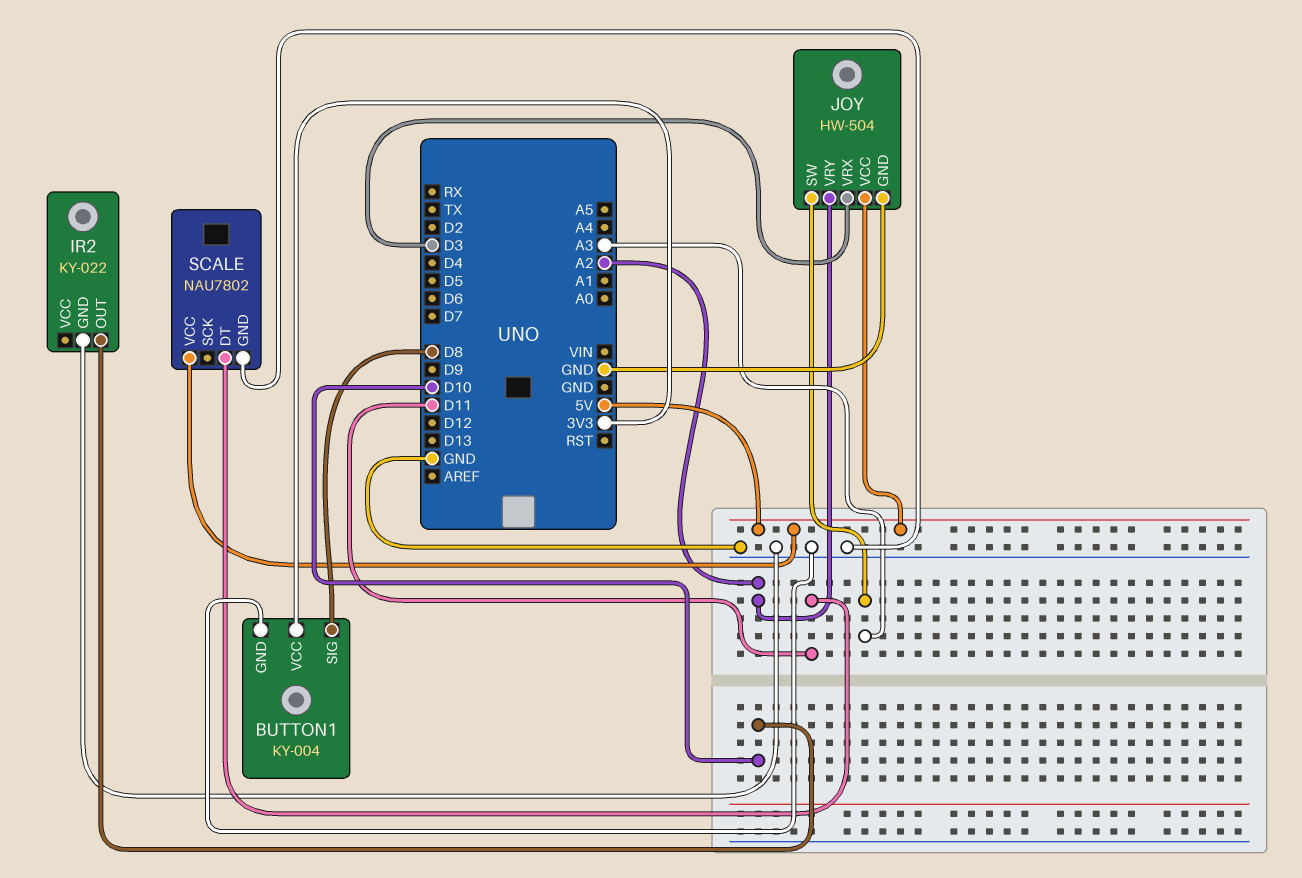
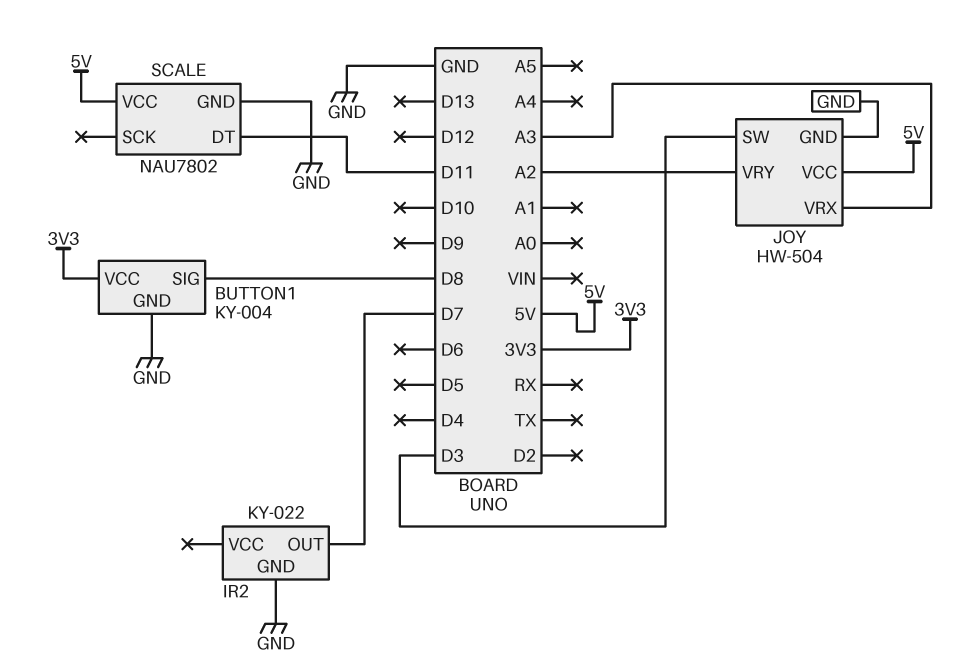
IR2 pin OUT: D10 -> D7
JOY pin SW: A3 -> D3
JOY pin VRX: D3 -> A3

